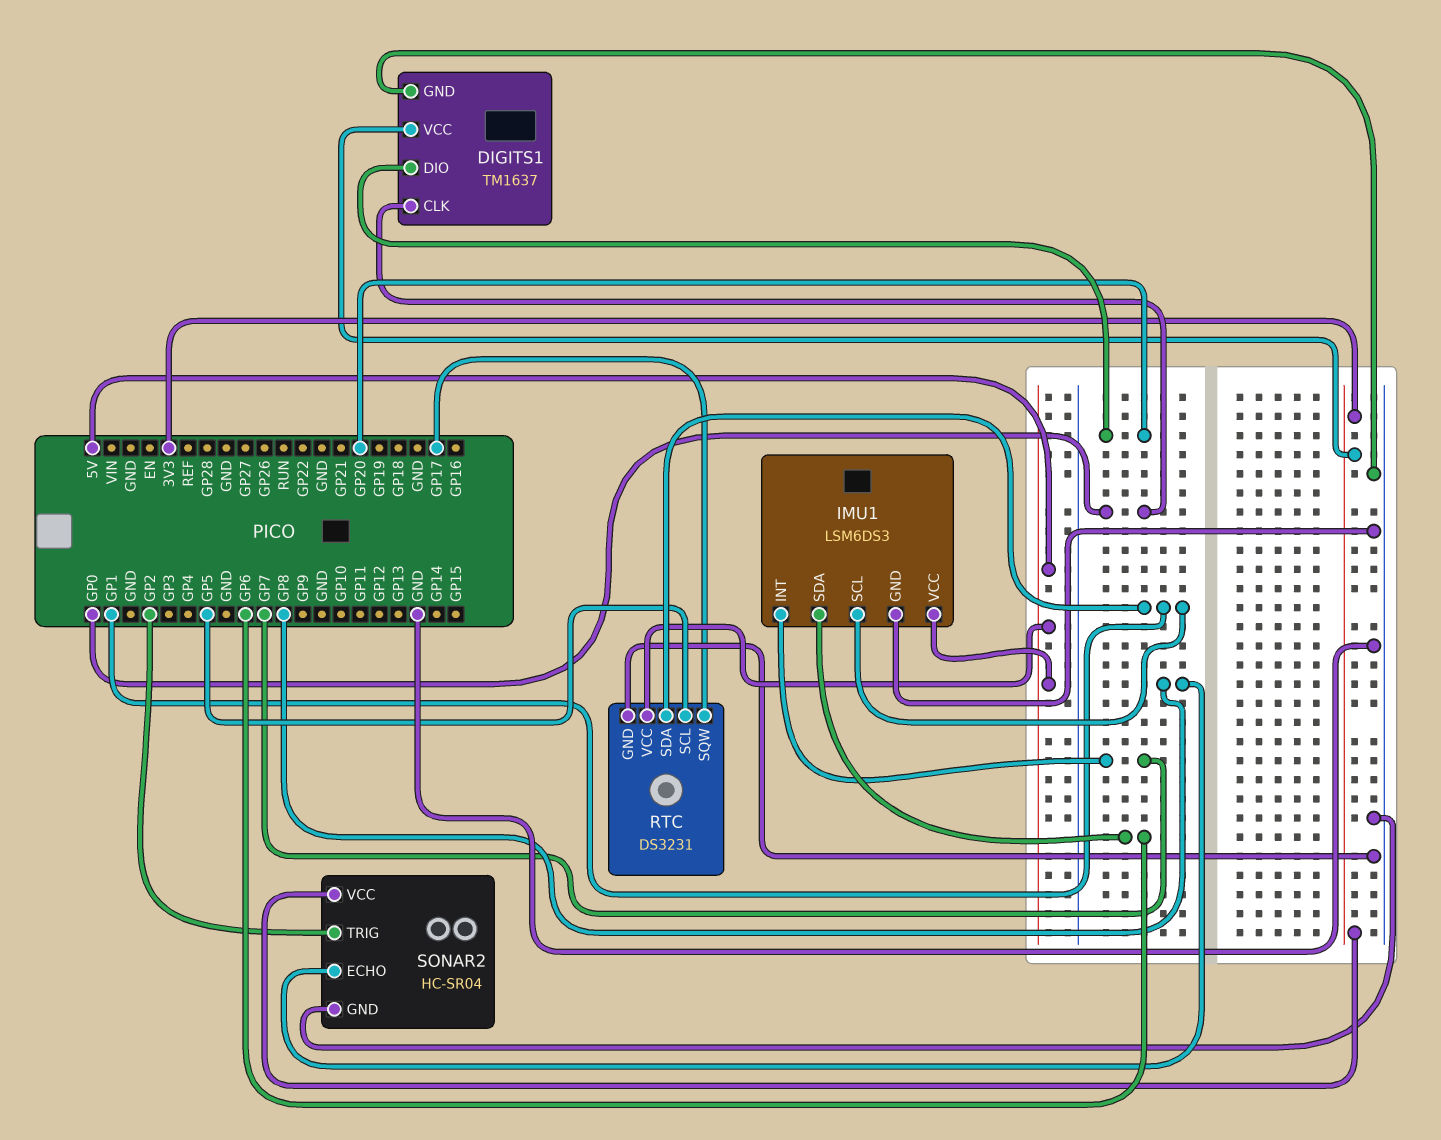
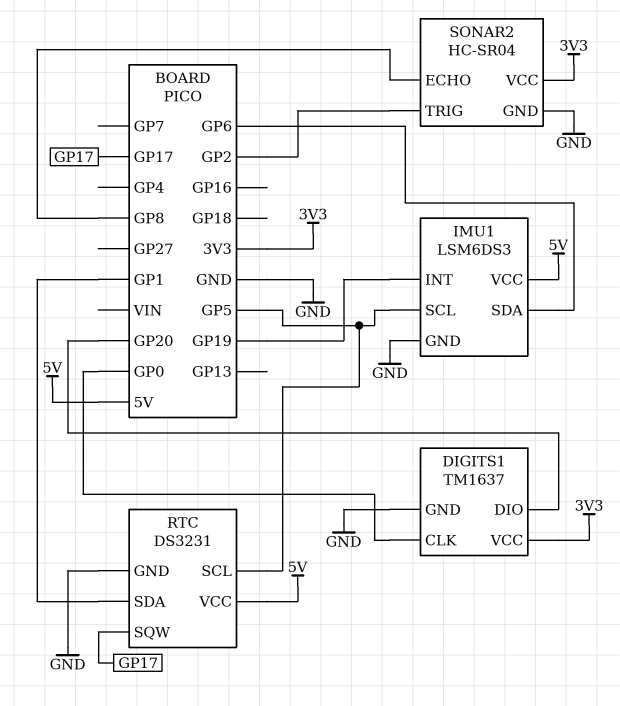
IMU1 pin INT: GP7 -> GP19
IMU1 pin SCL: GP1 -> GP5

